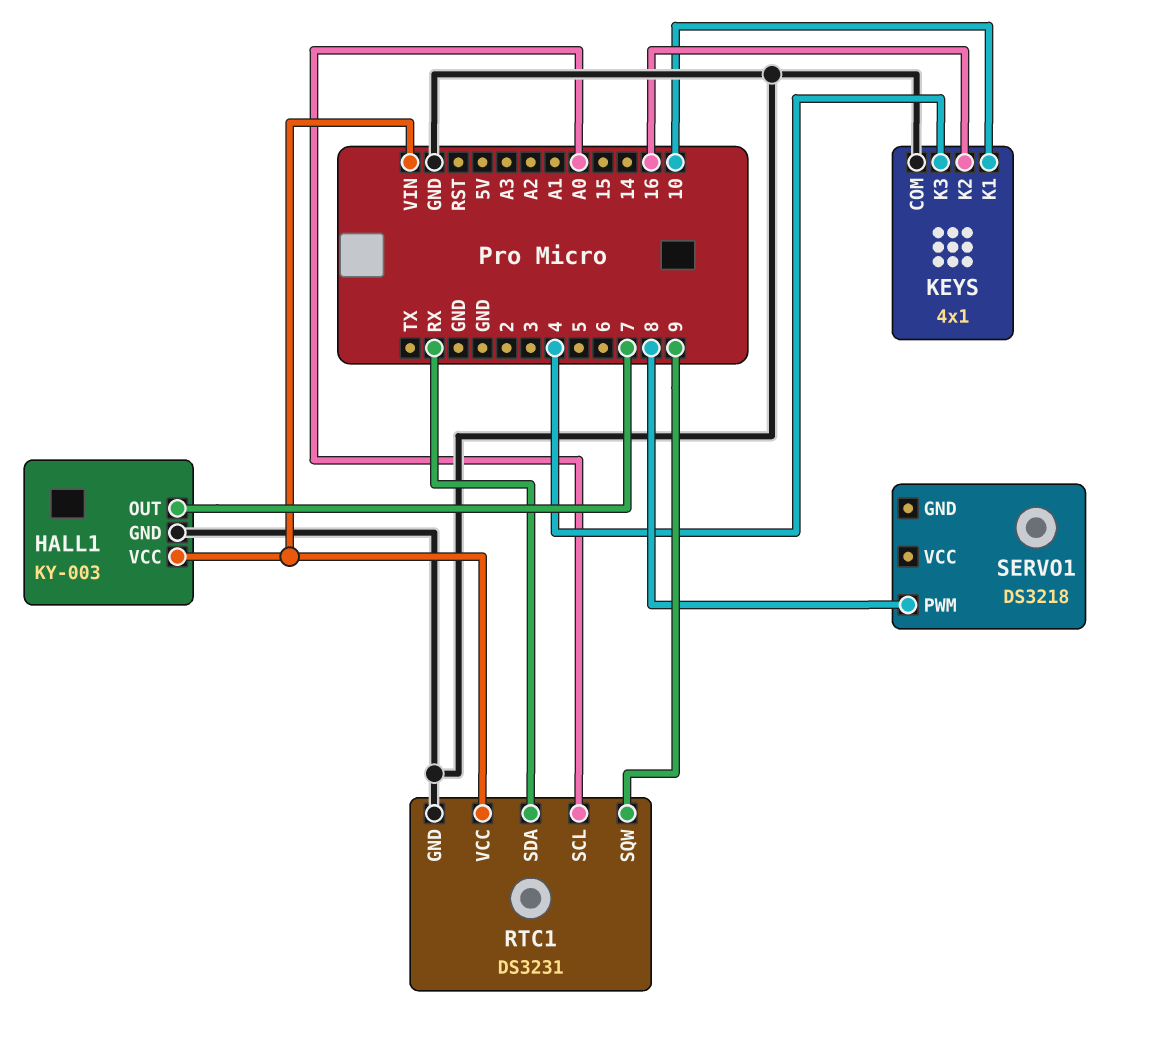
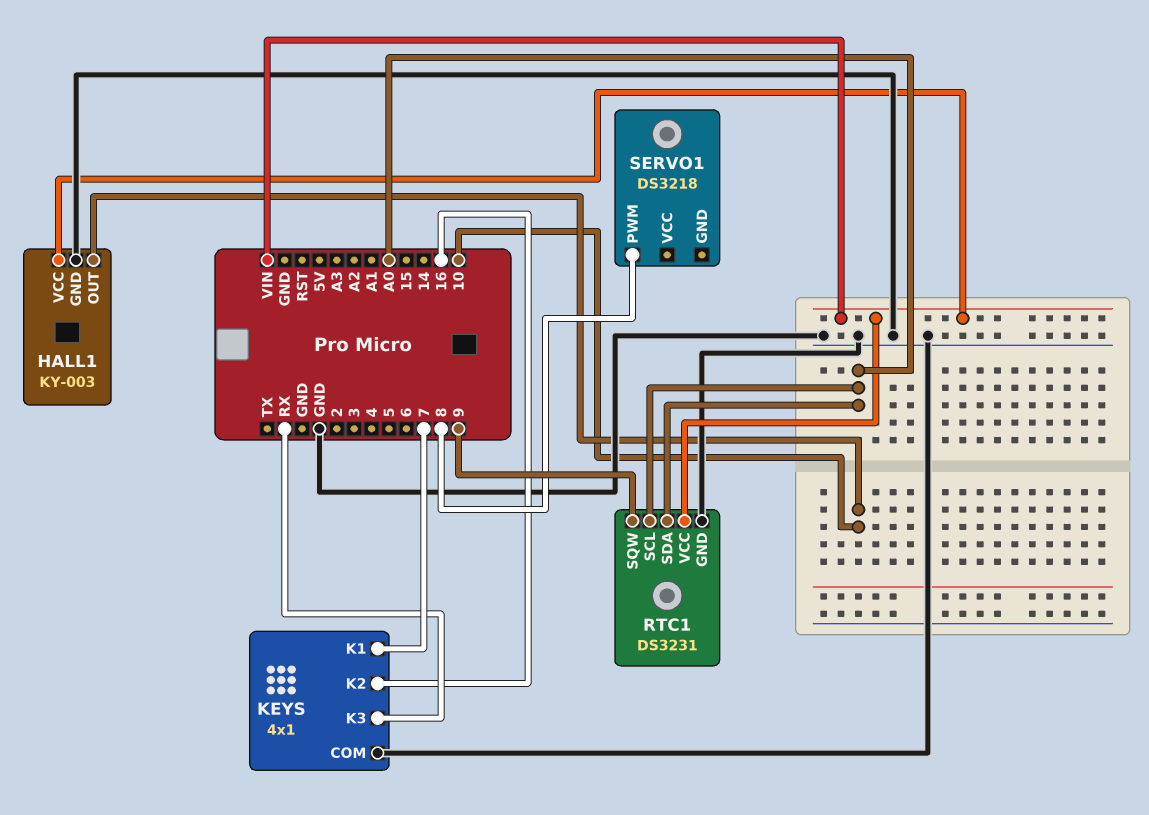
HALL1 pin OUT: 7 -> 10
KEYS pin K1: 10 -> 7
KEYS pin K3: 4 -> RX
RTC1 pin SDA: RX -> A0

